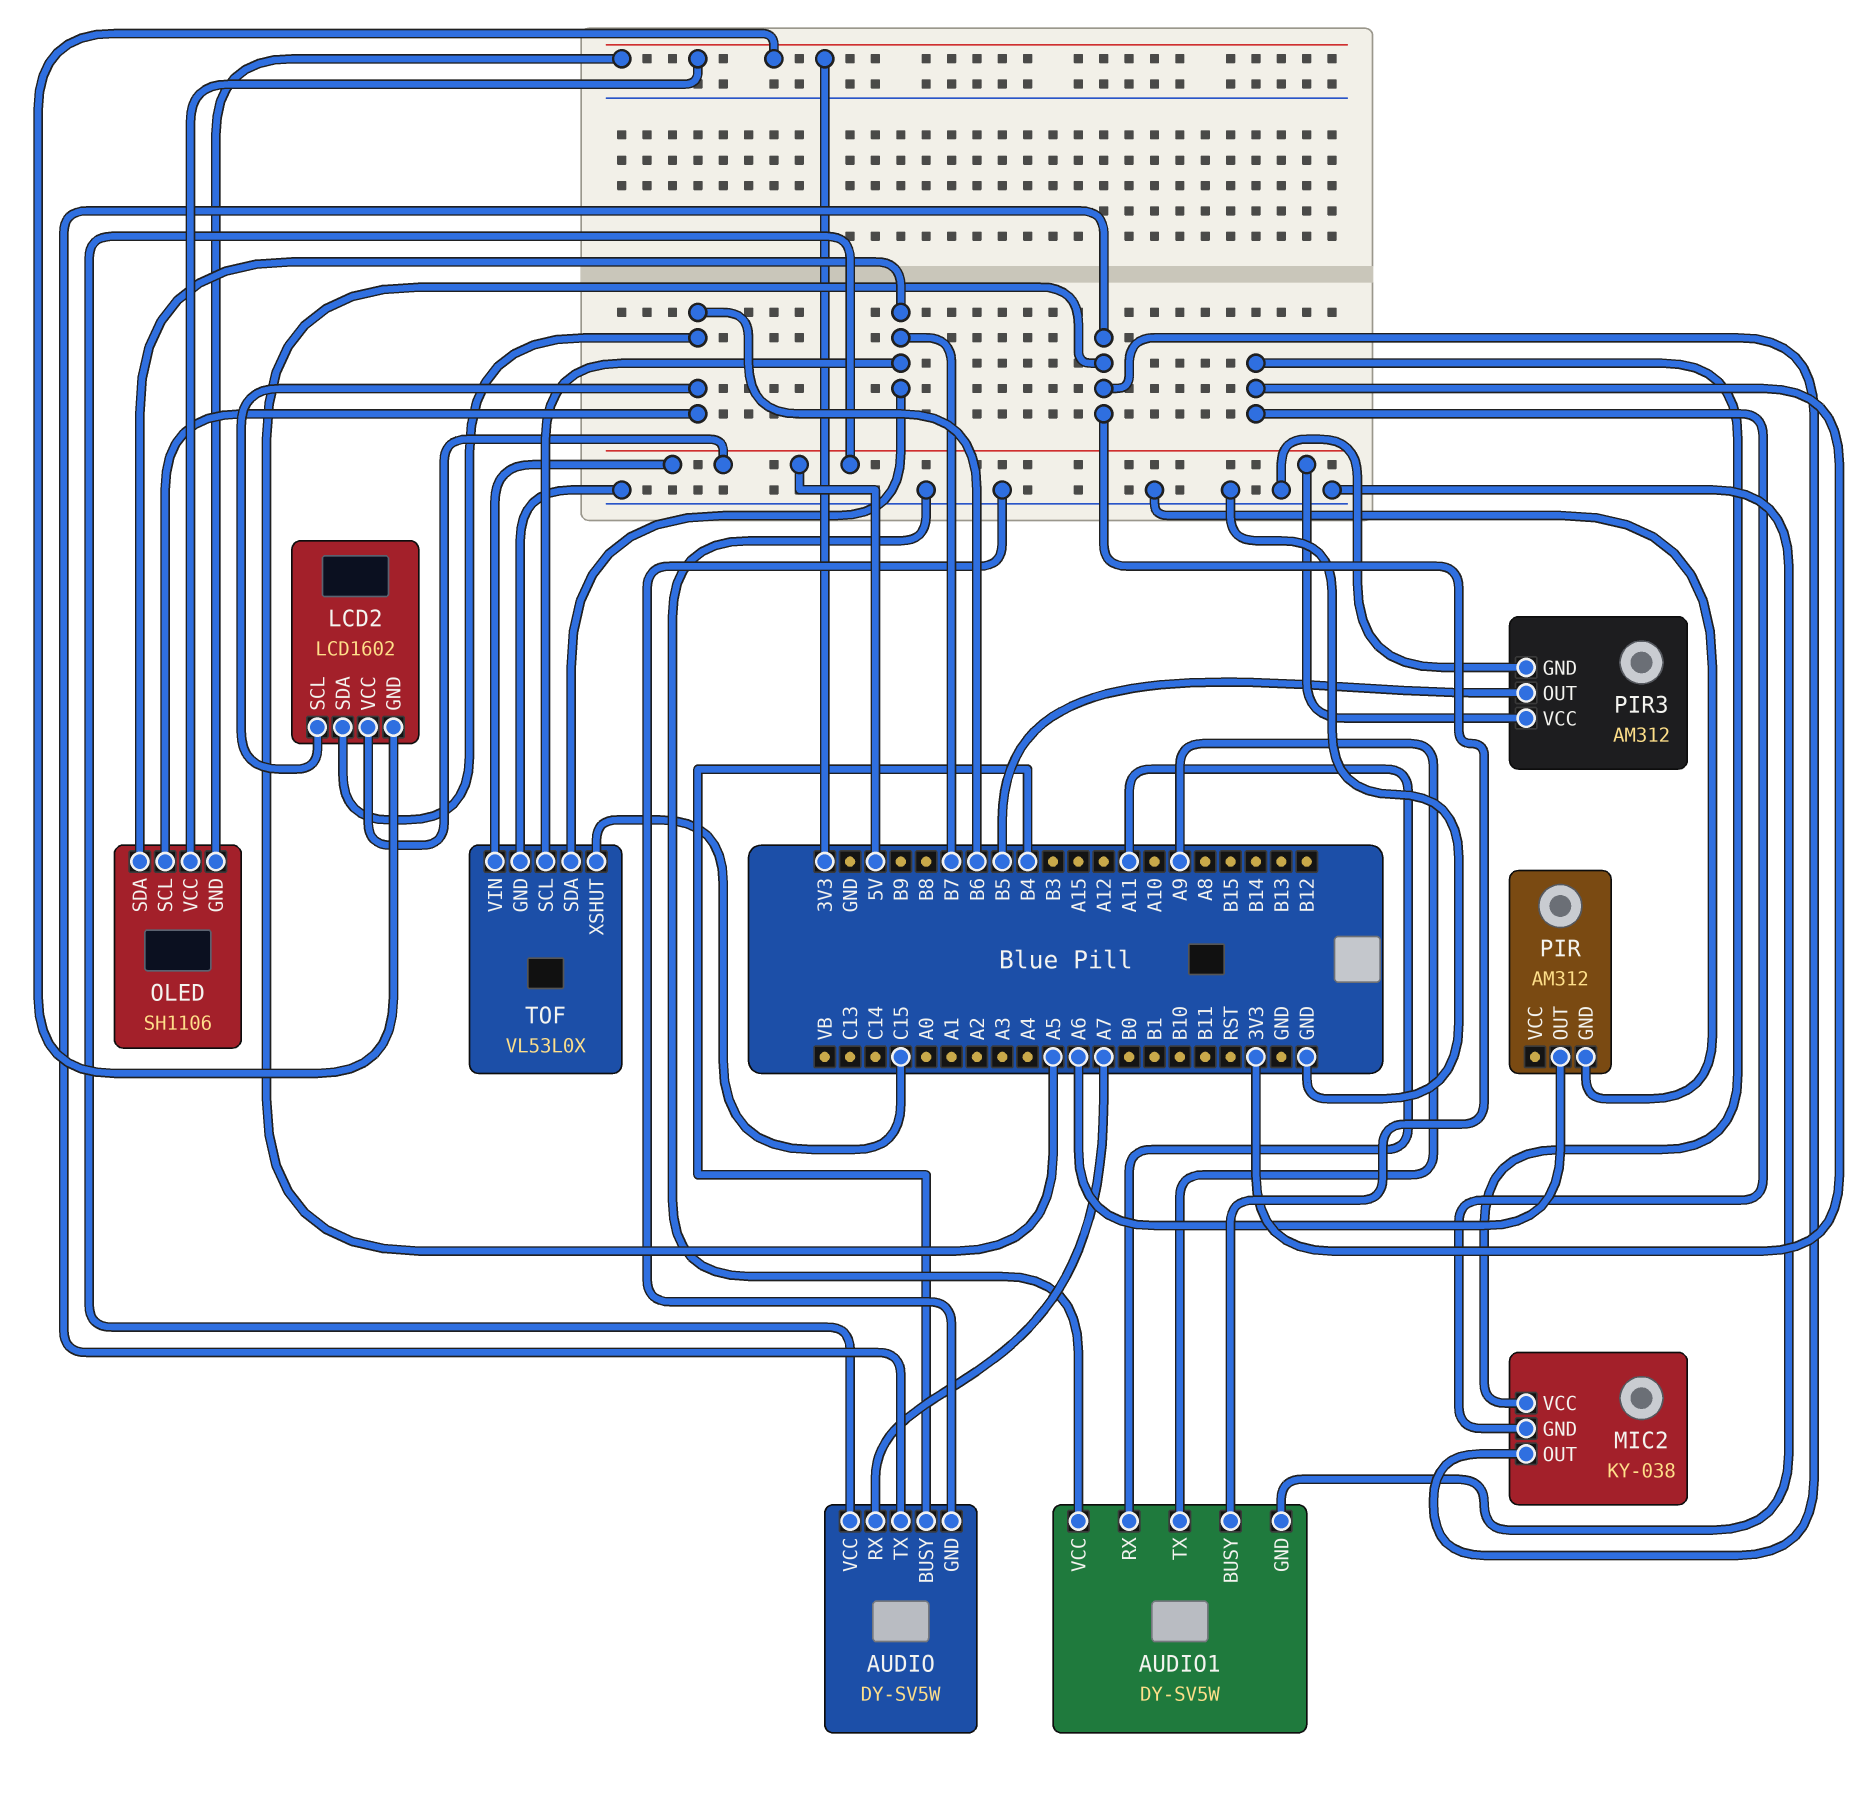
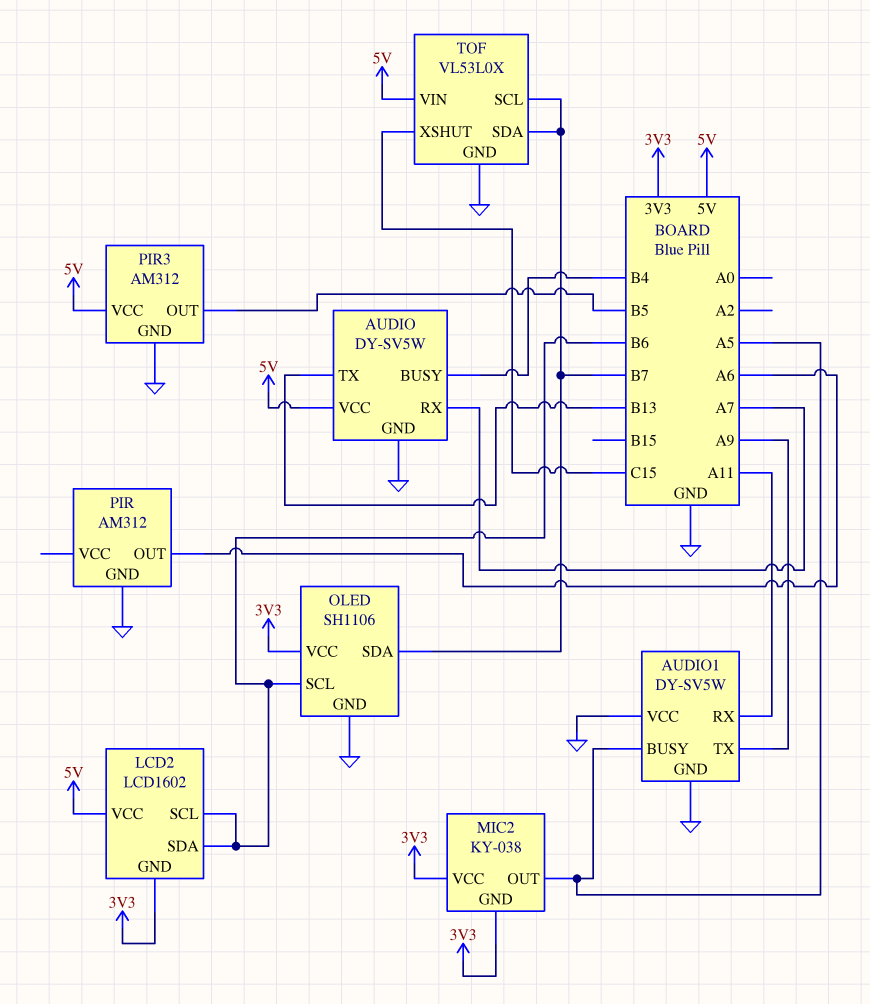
AUDIO pin TX: A5 -> B13
OLED pin GND: 3V3 -> GND

